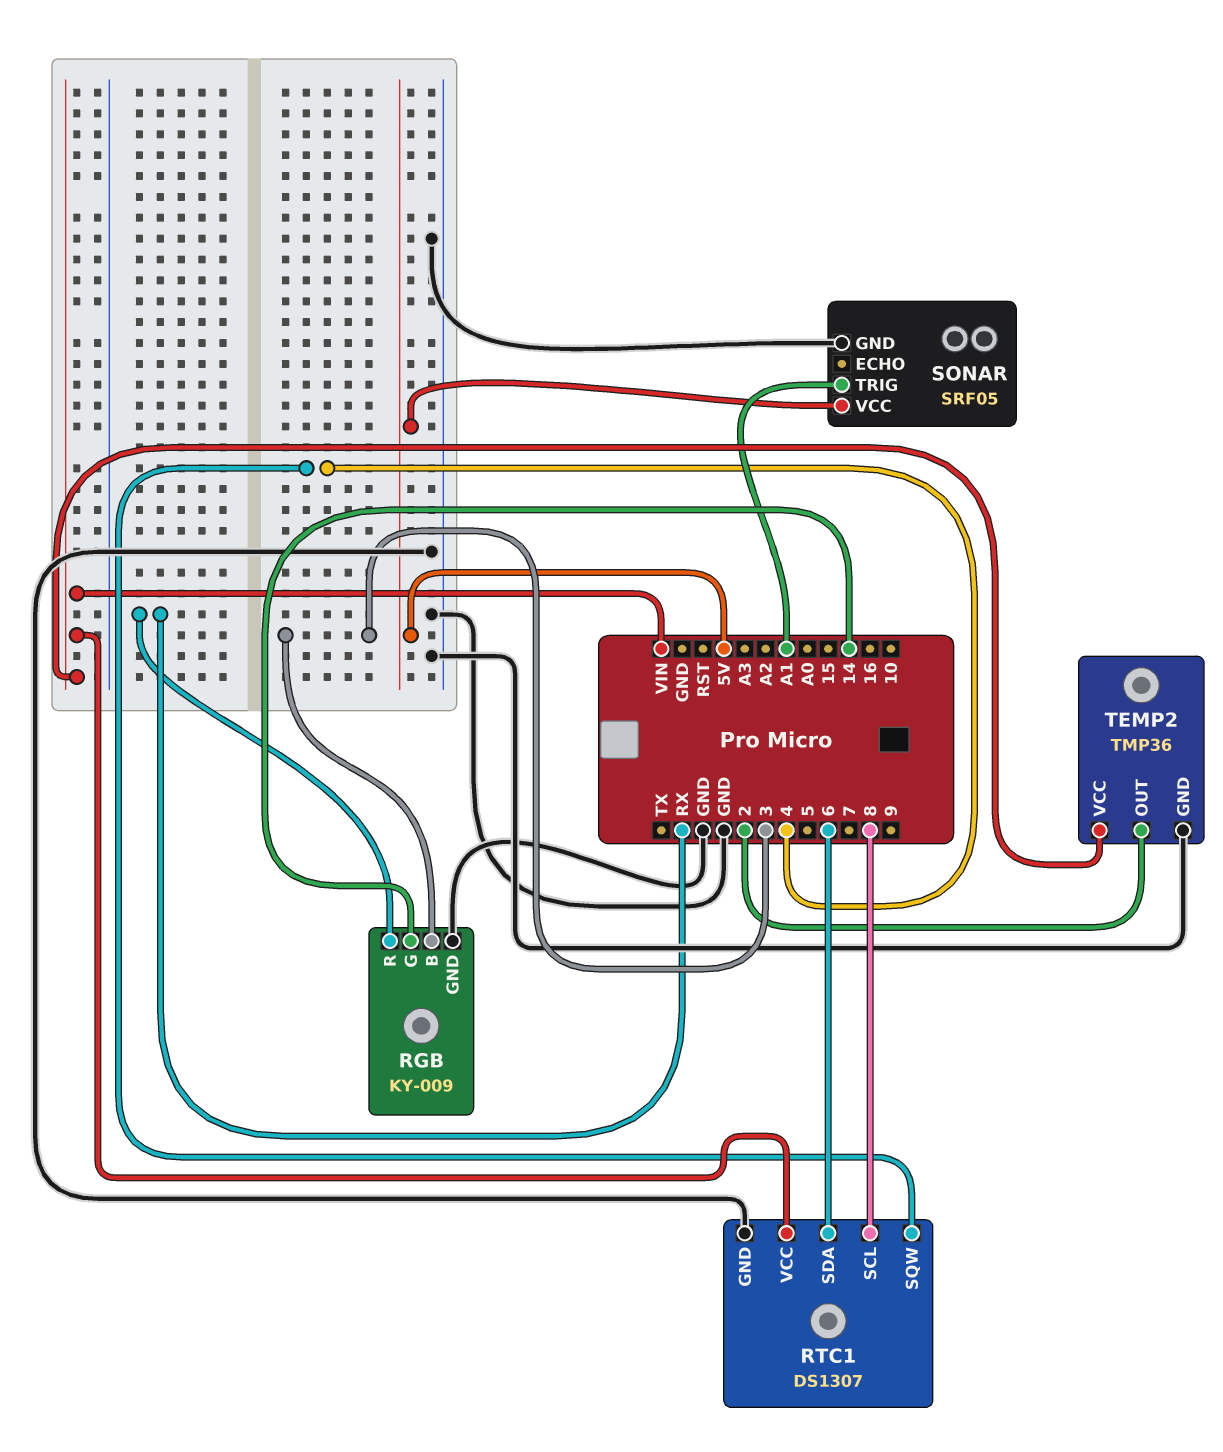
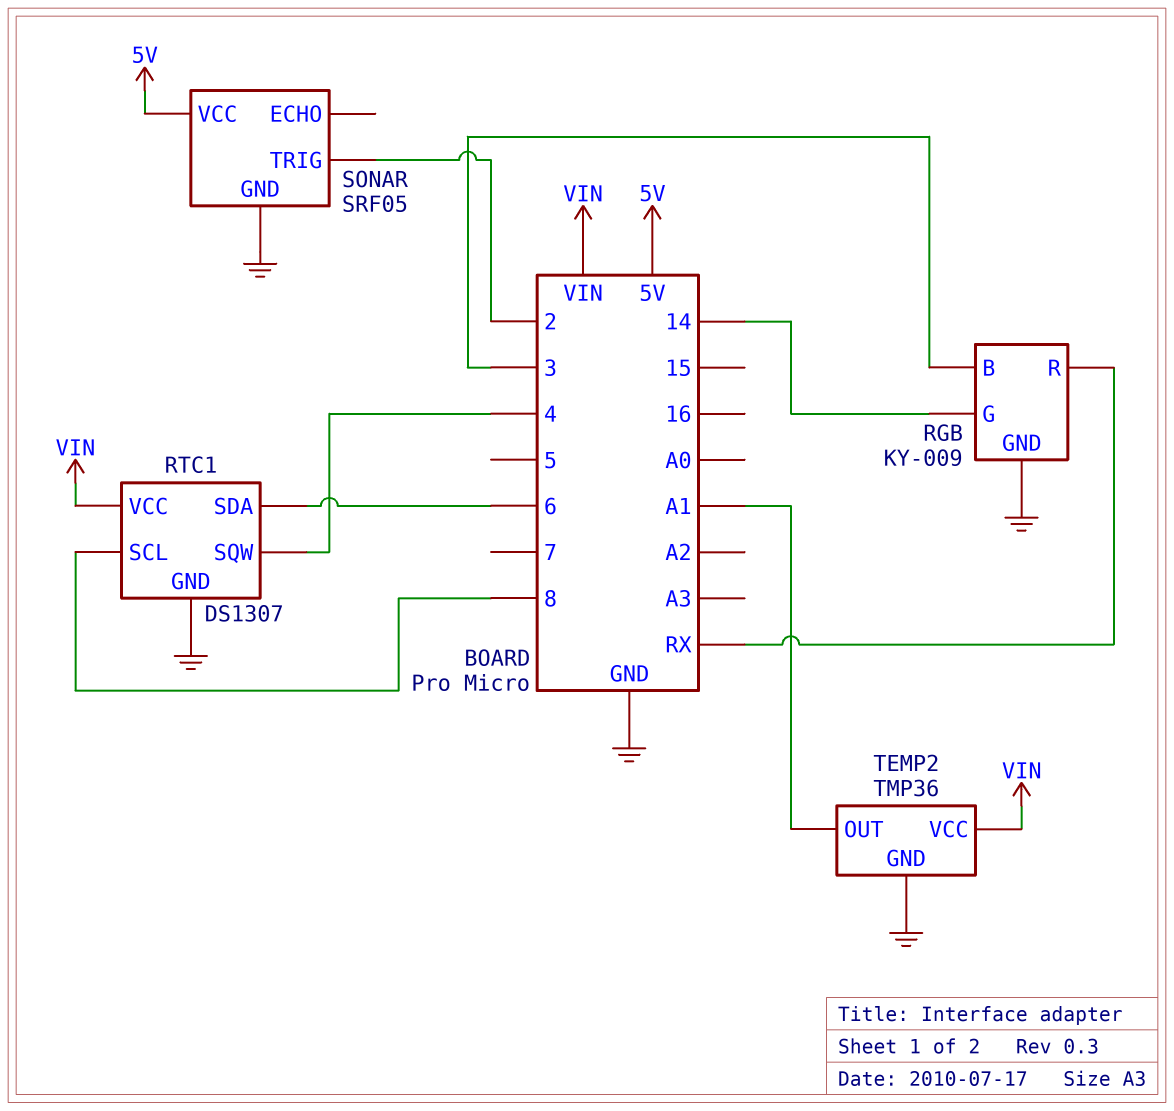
SONAR pin TRIG: A1 -> 2
TEMP2 pin OUT: 2 -> A1

